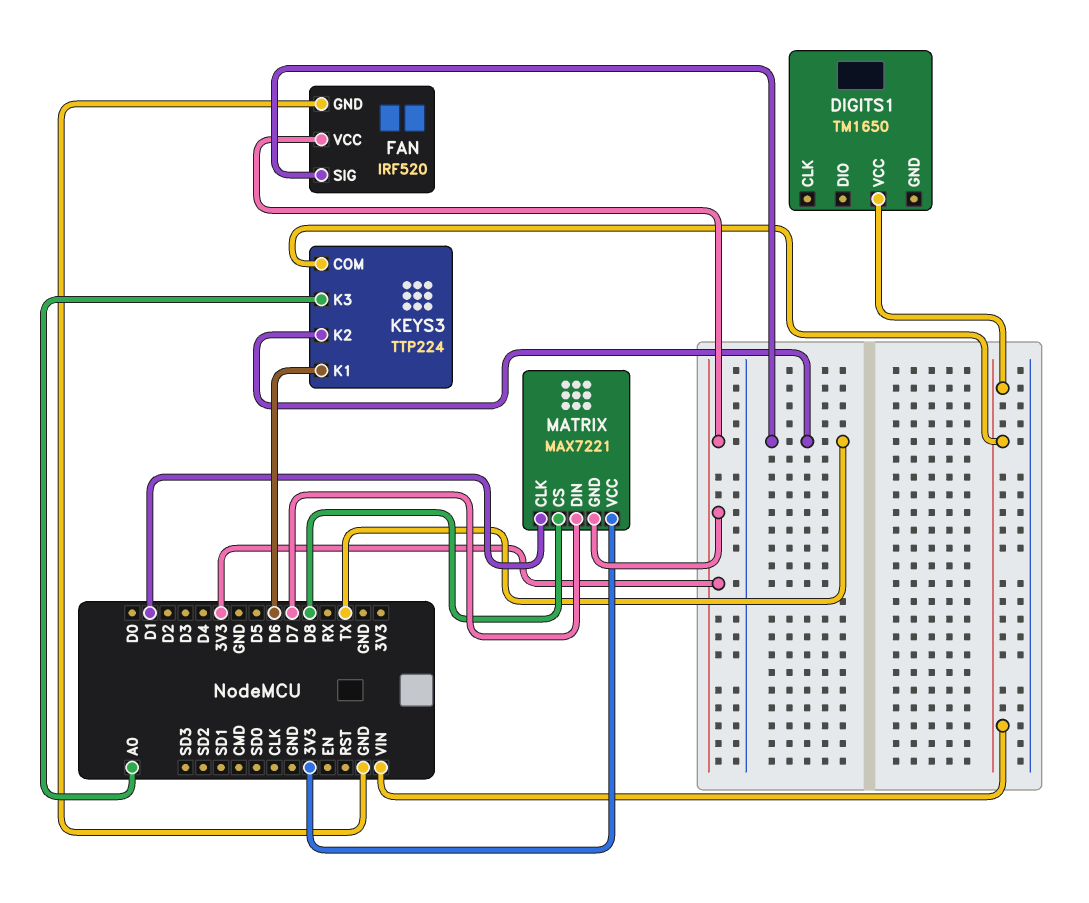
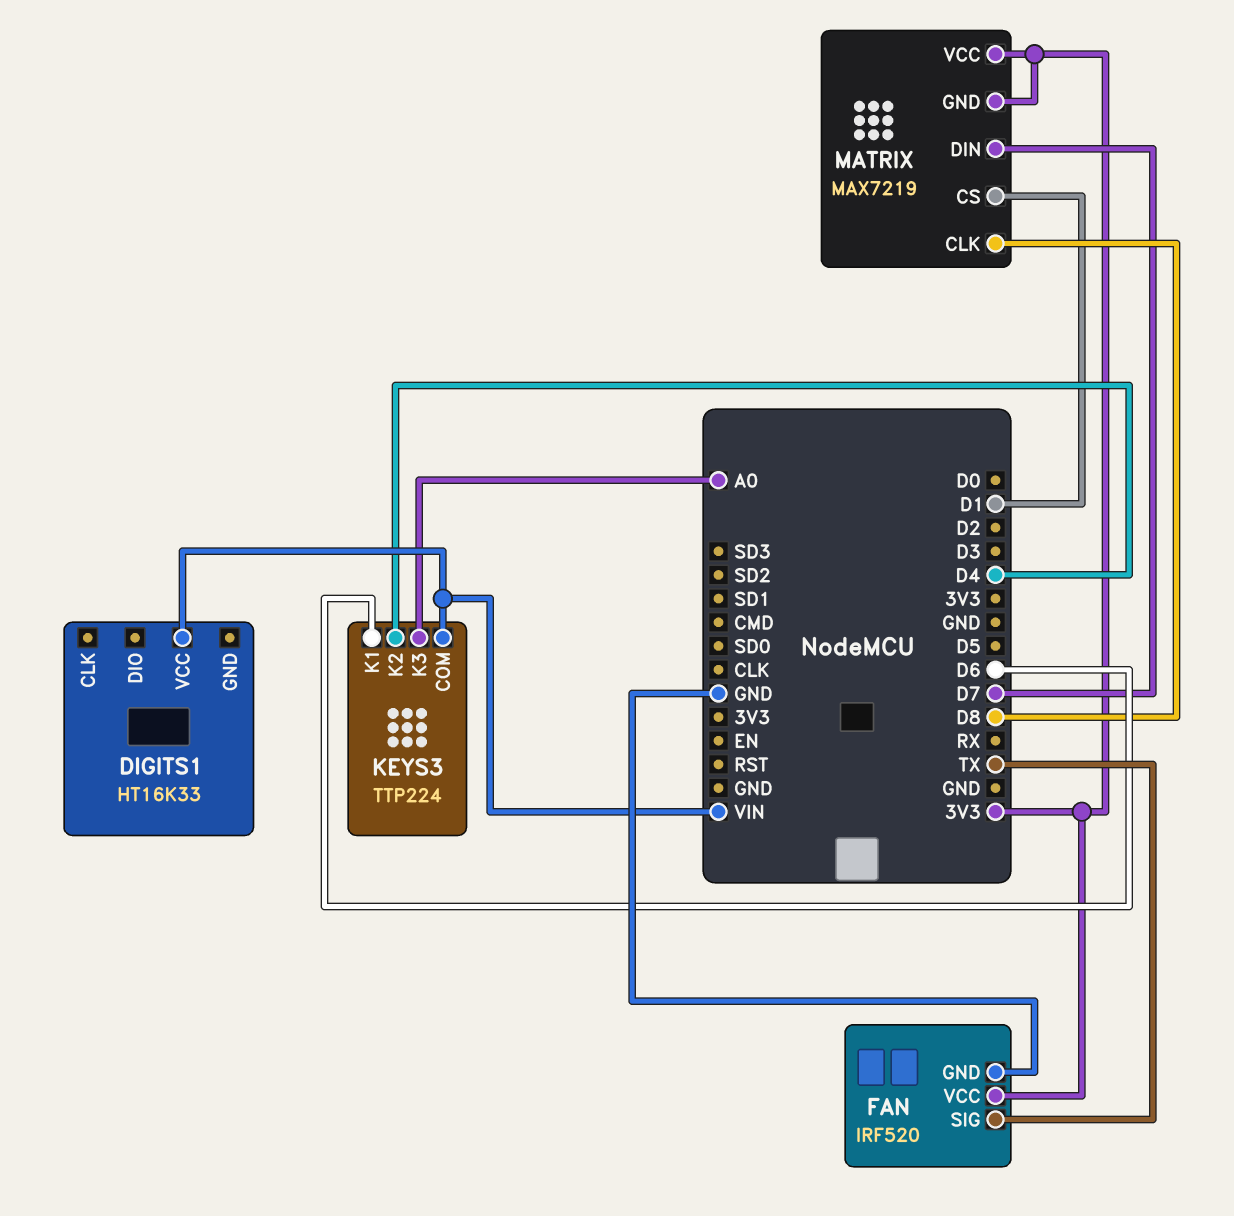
DIGITS1: TM1650 -> HT16K33
KEYS3 pin K2: TX -> D4
MATRIX: MAX7221 -> MAX7219
MATRIX pin CLK: D1 -> D8
MATRIX pin CS: D8 -> D1

